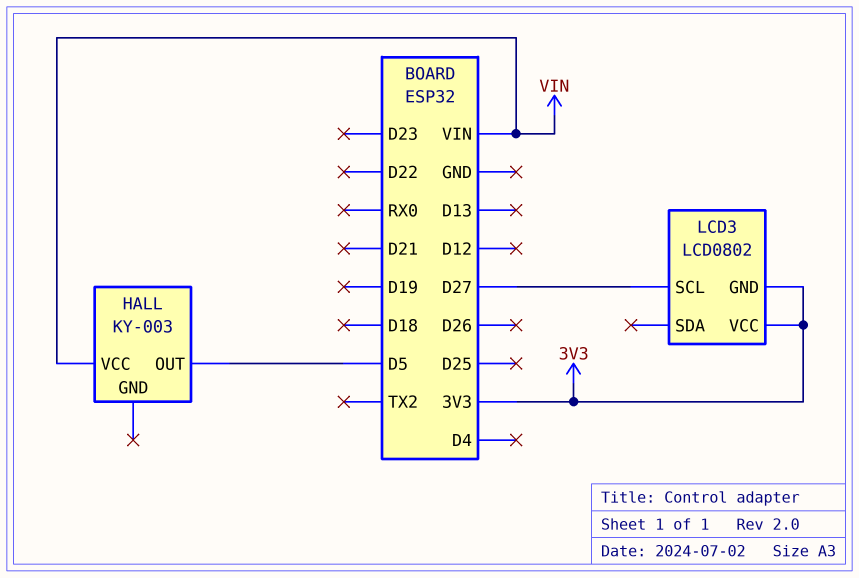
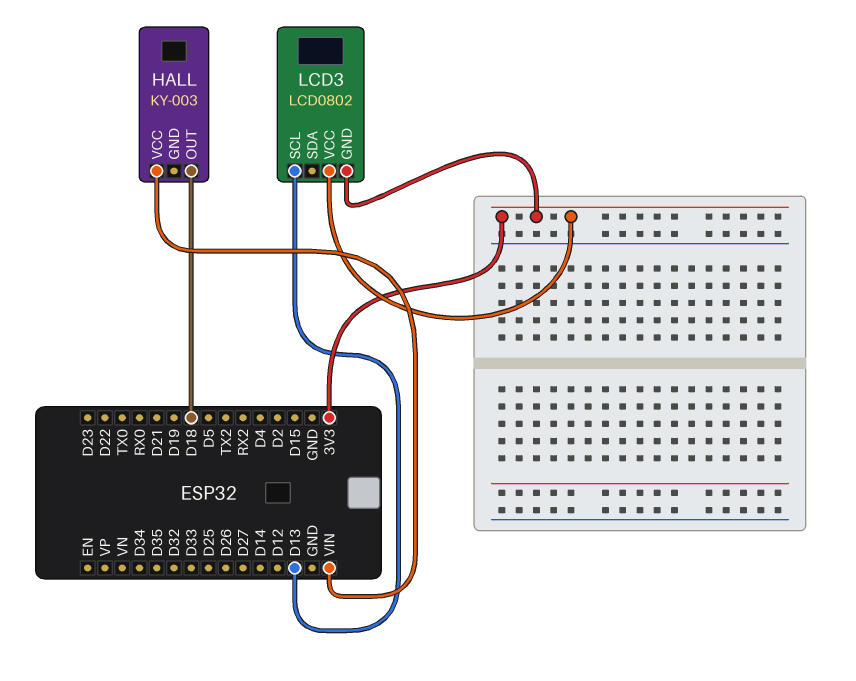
HALL pin OUT: D5 -> D18
LCD3 pin SCL: D27 -> D13

